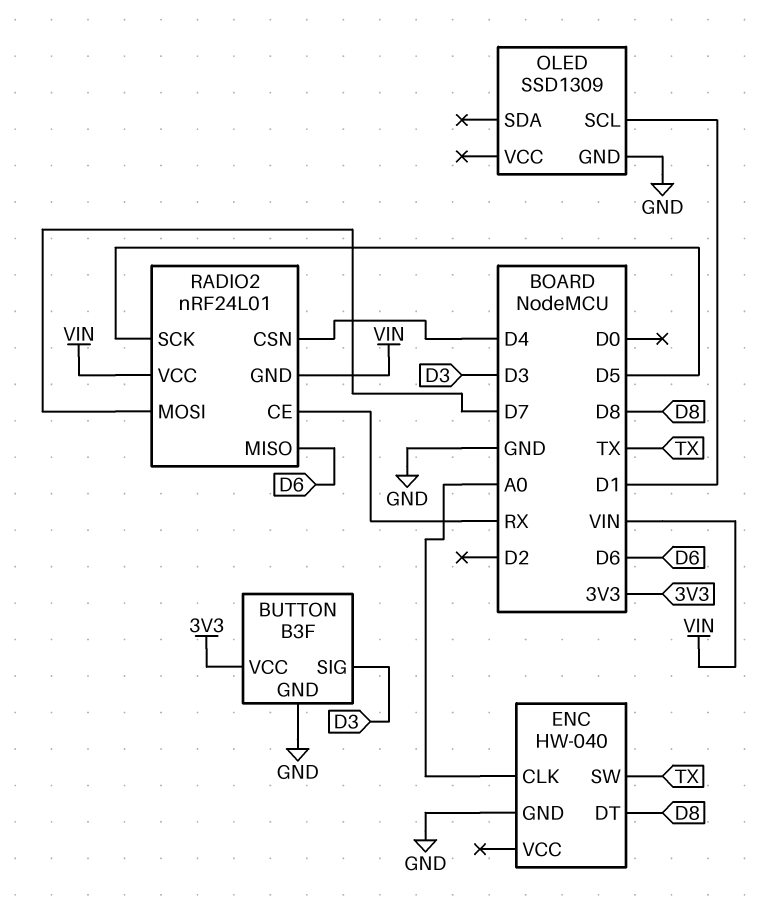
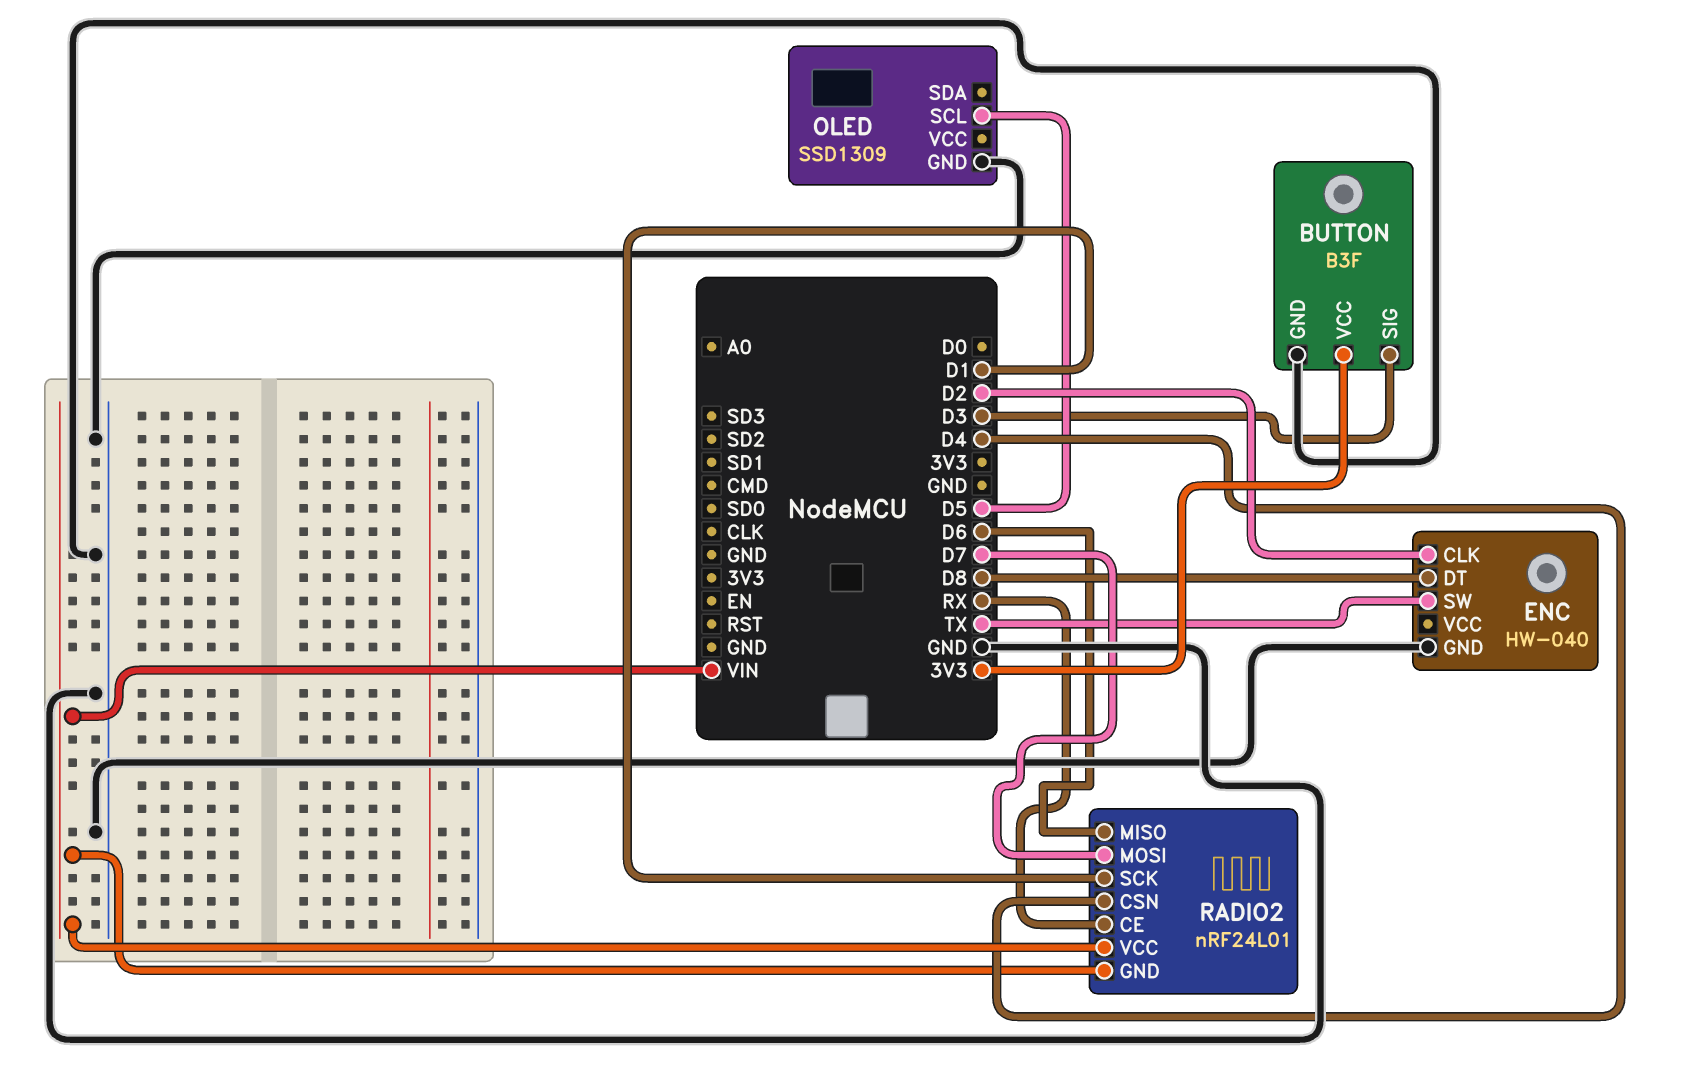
ENC pin CLK: A0 -> D2
OLED pin SCL: D1 -> D5
RADIO2 pin SCK: D5 -> D1

